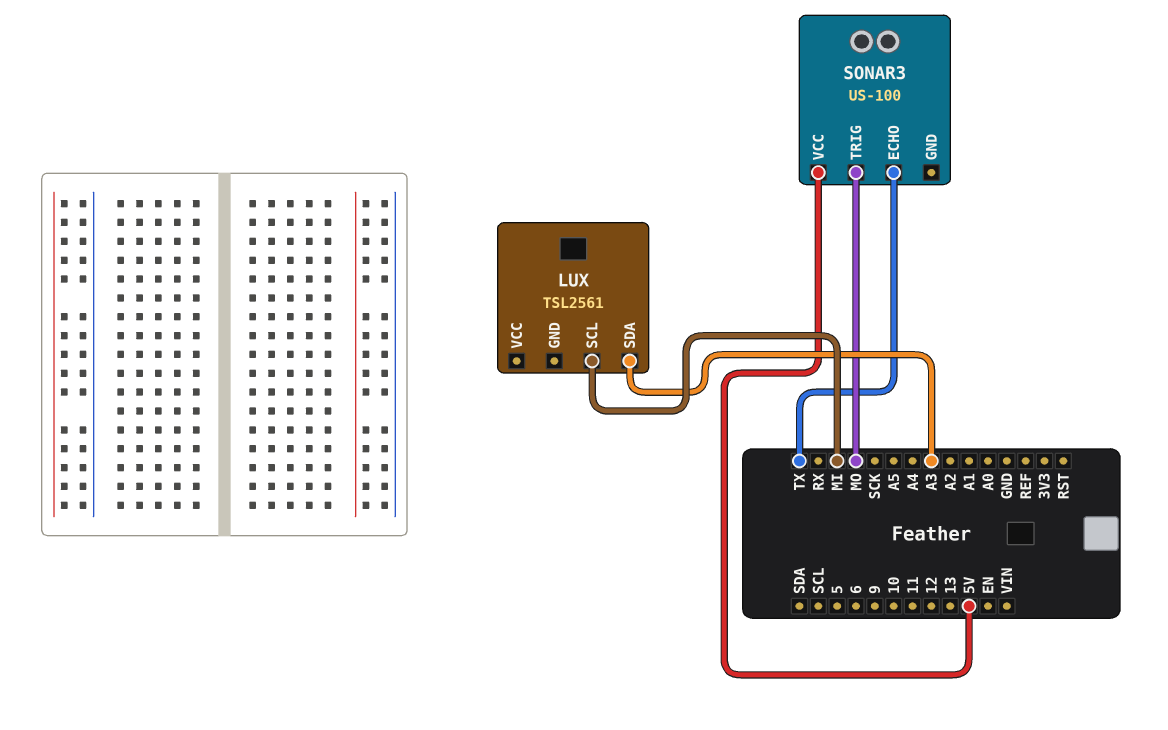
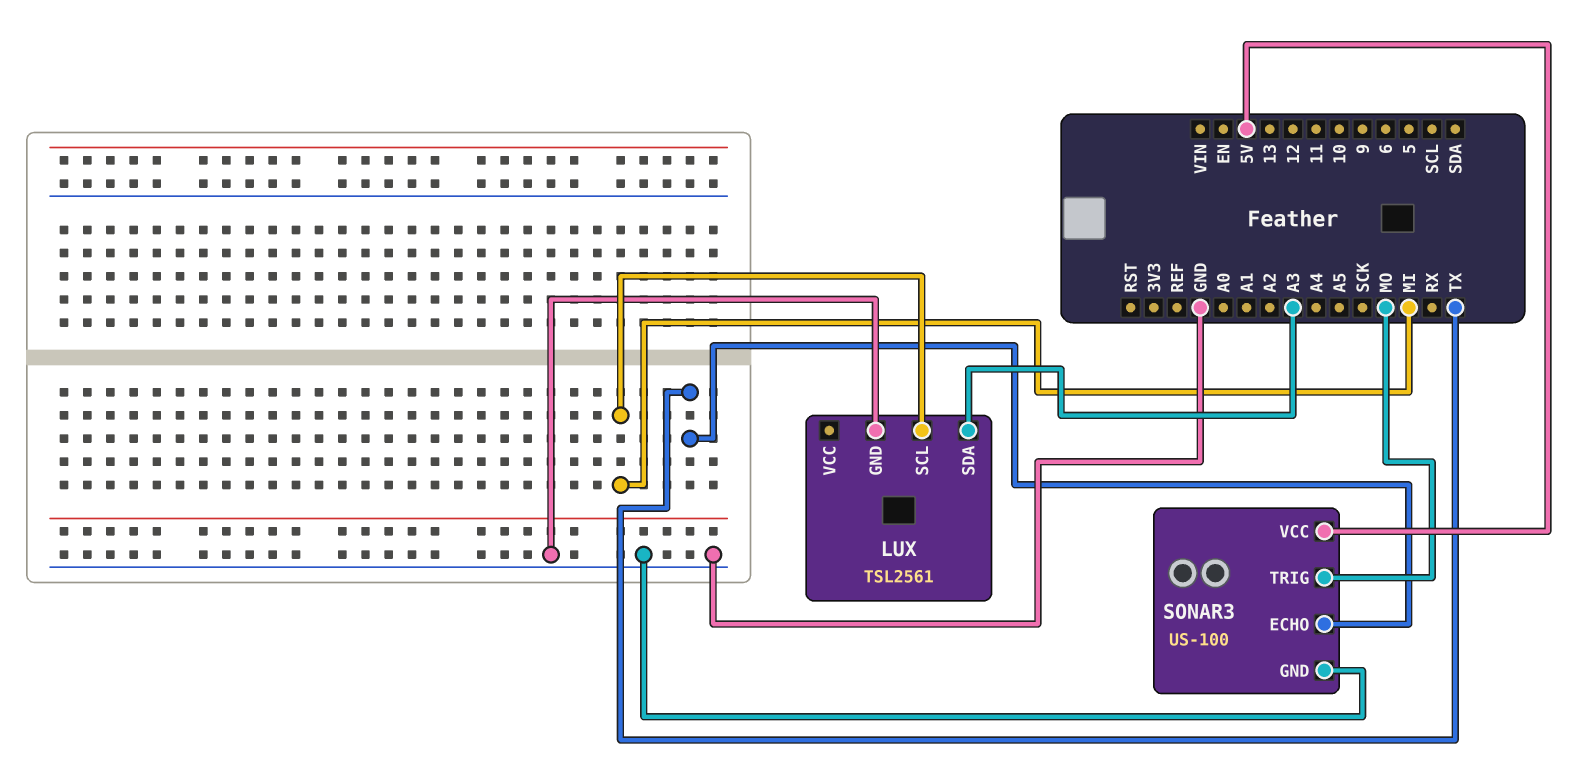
LUX pin GND: none -> GND
SONAR3 pin GND: none -> GND

